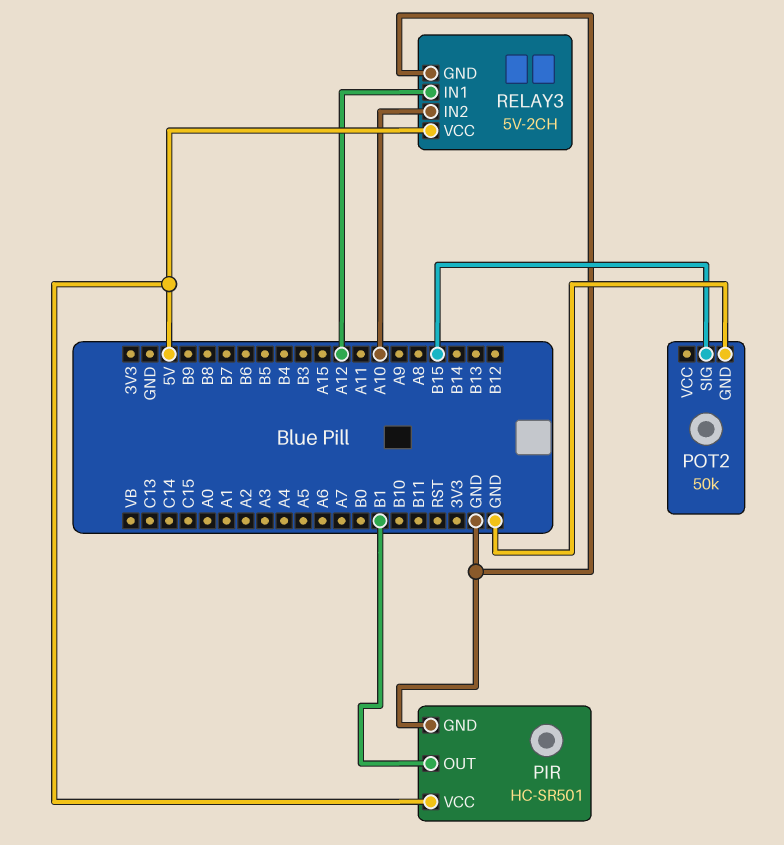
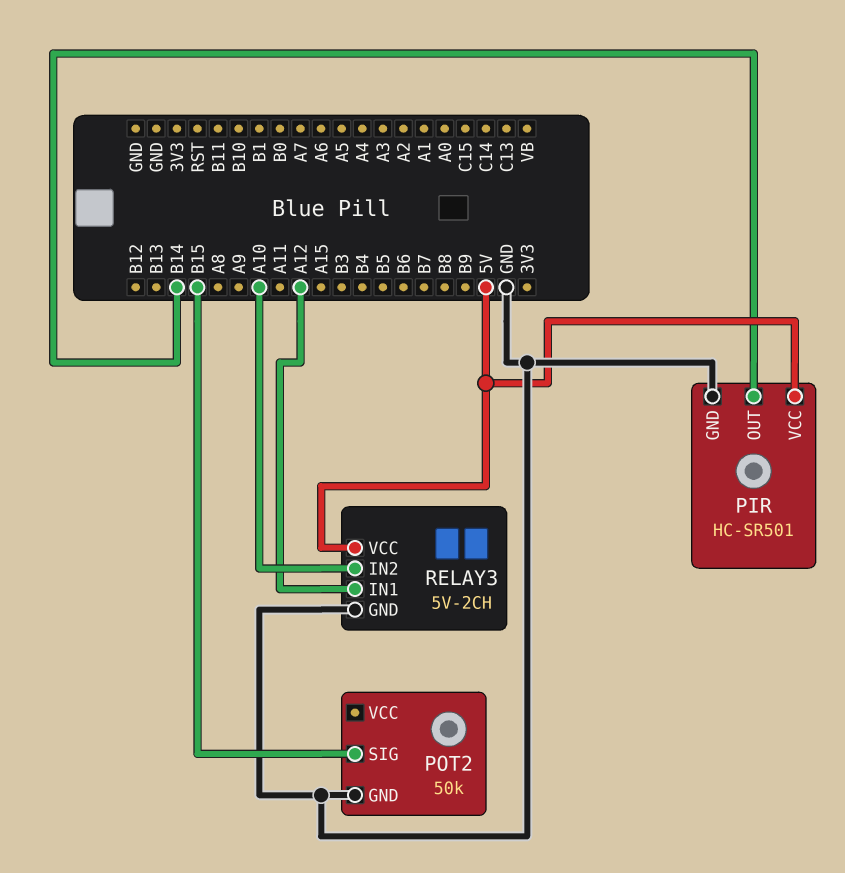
PIR pin OUT: B1 -> B14

